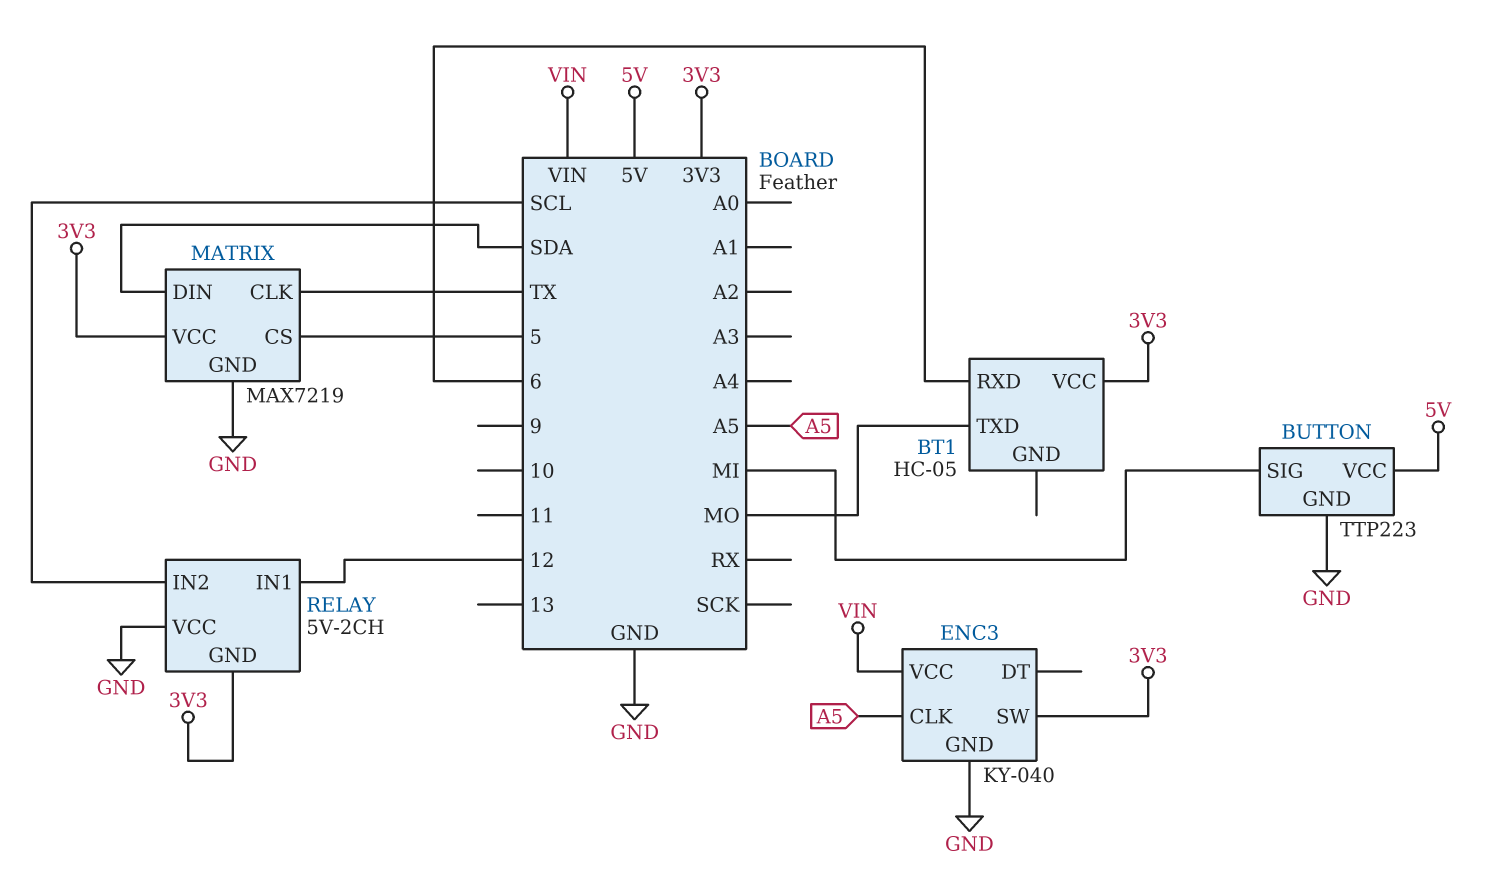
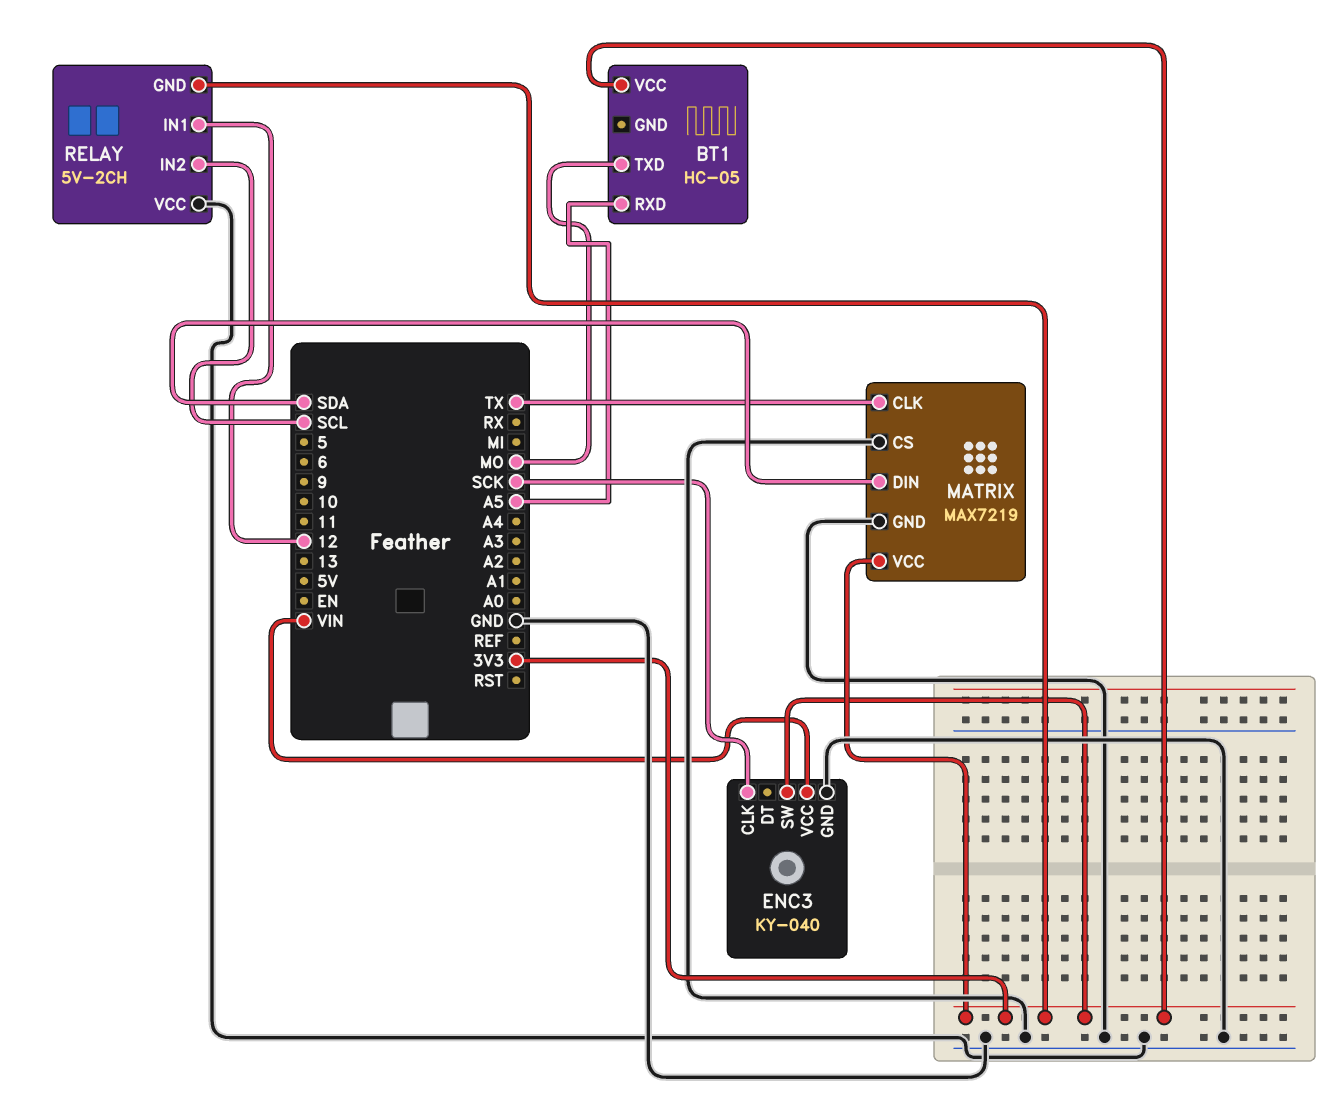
BT1 pin RXD: 6 -> A5
BUTTON: TTP223 -> none
BUTTON pin GND: GND -> none
BUTTON pin SIG: MI -> none
BUTTON pin VCC: 5V -> none
ENC3 pin CLK: A5 -> SCK
MATRIX pin CS: 5 -> GND

